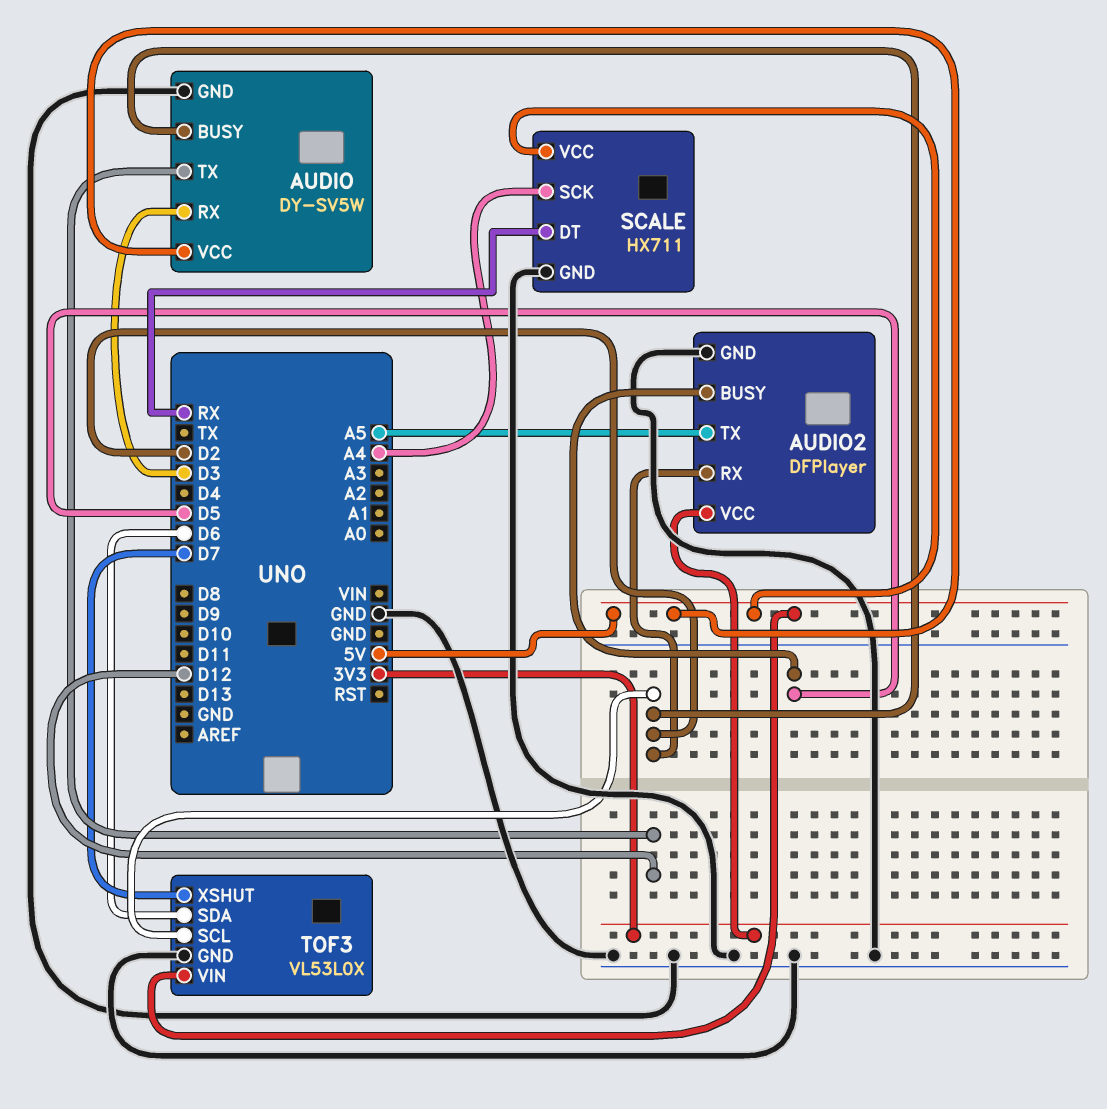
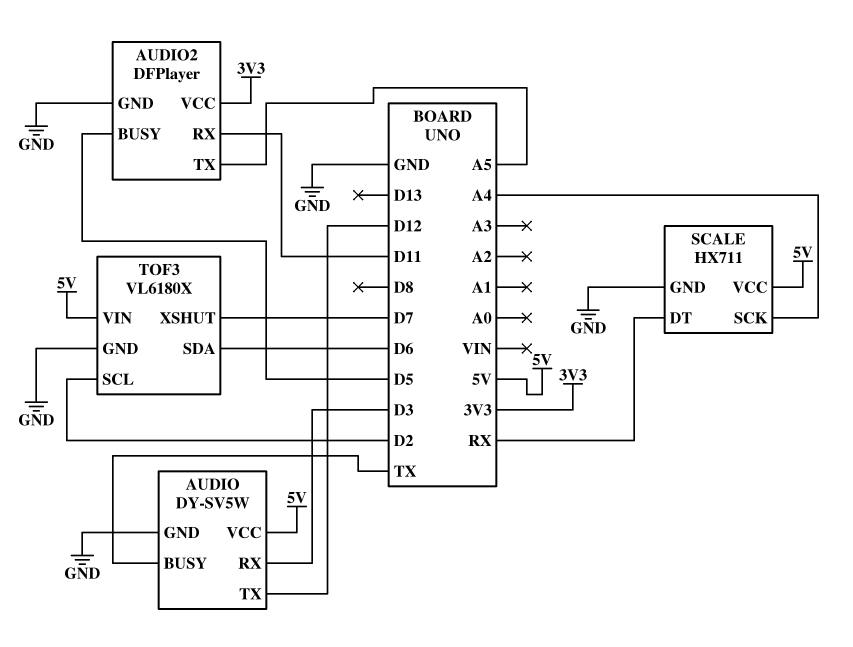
AUDIO pin BUSY: D2 -> TX
AUDIO2 pin RX: D2 -> D11
TOF3: VL53L0X -> VL6180X

